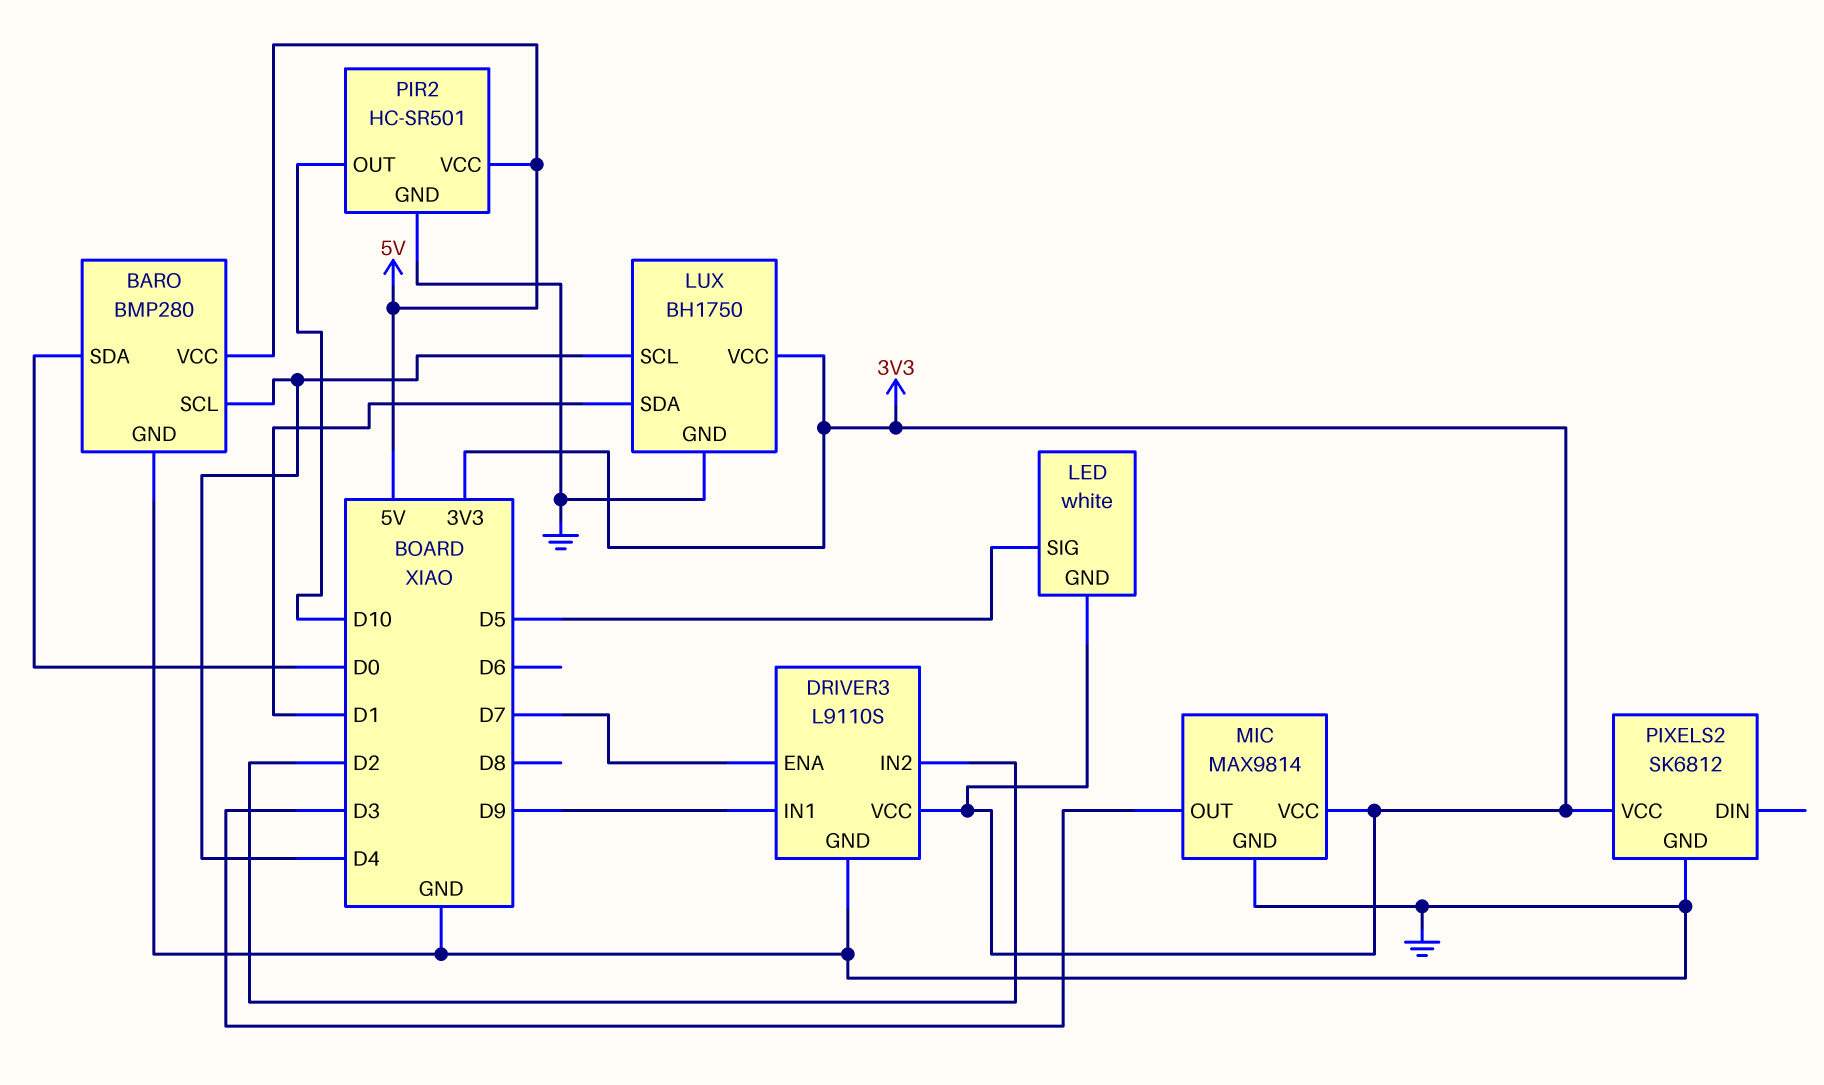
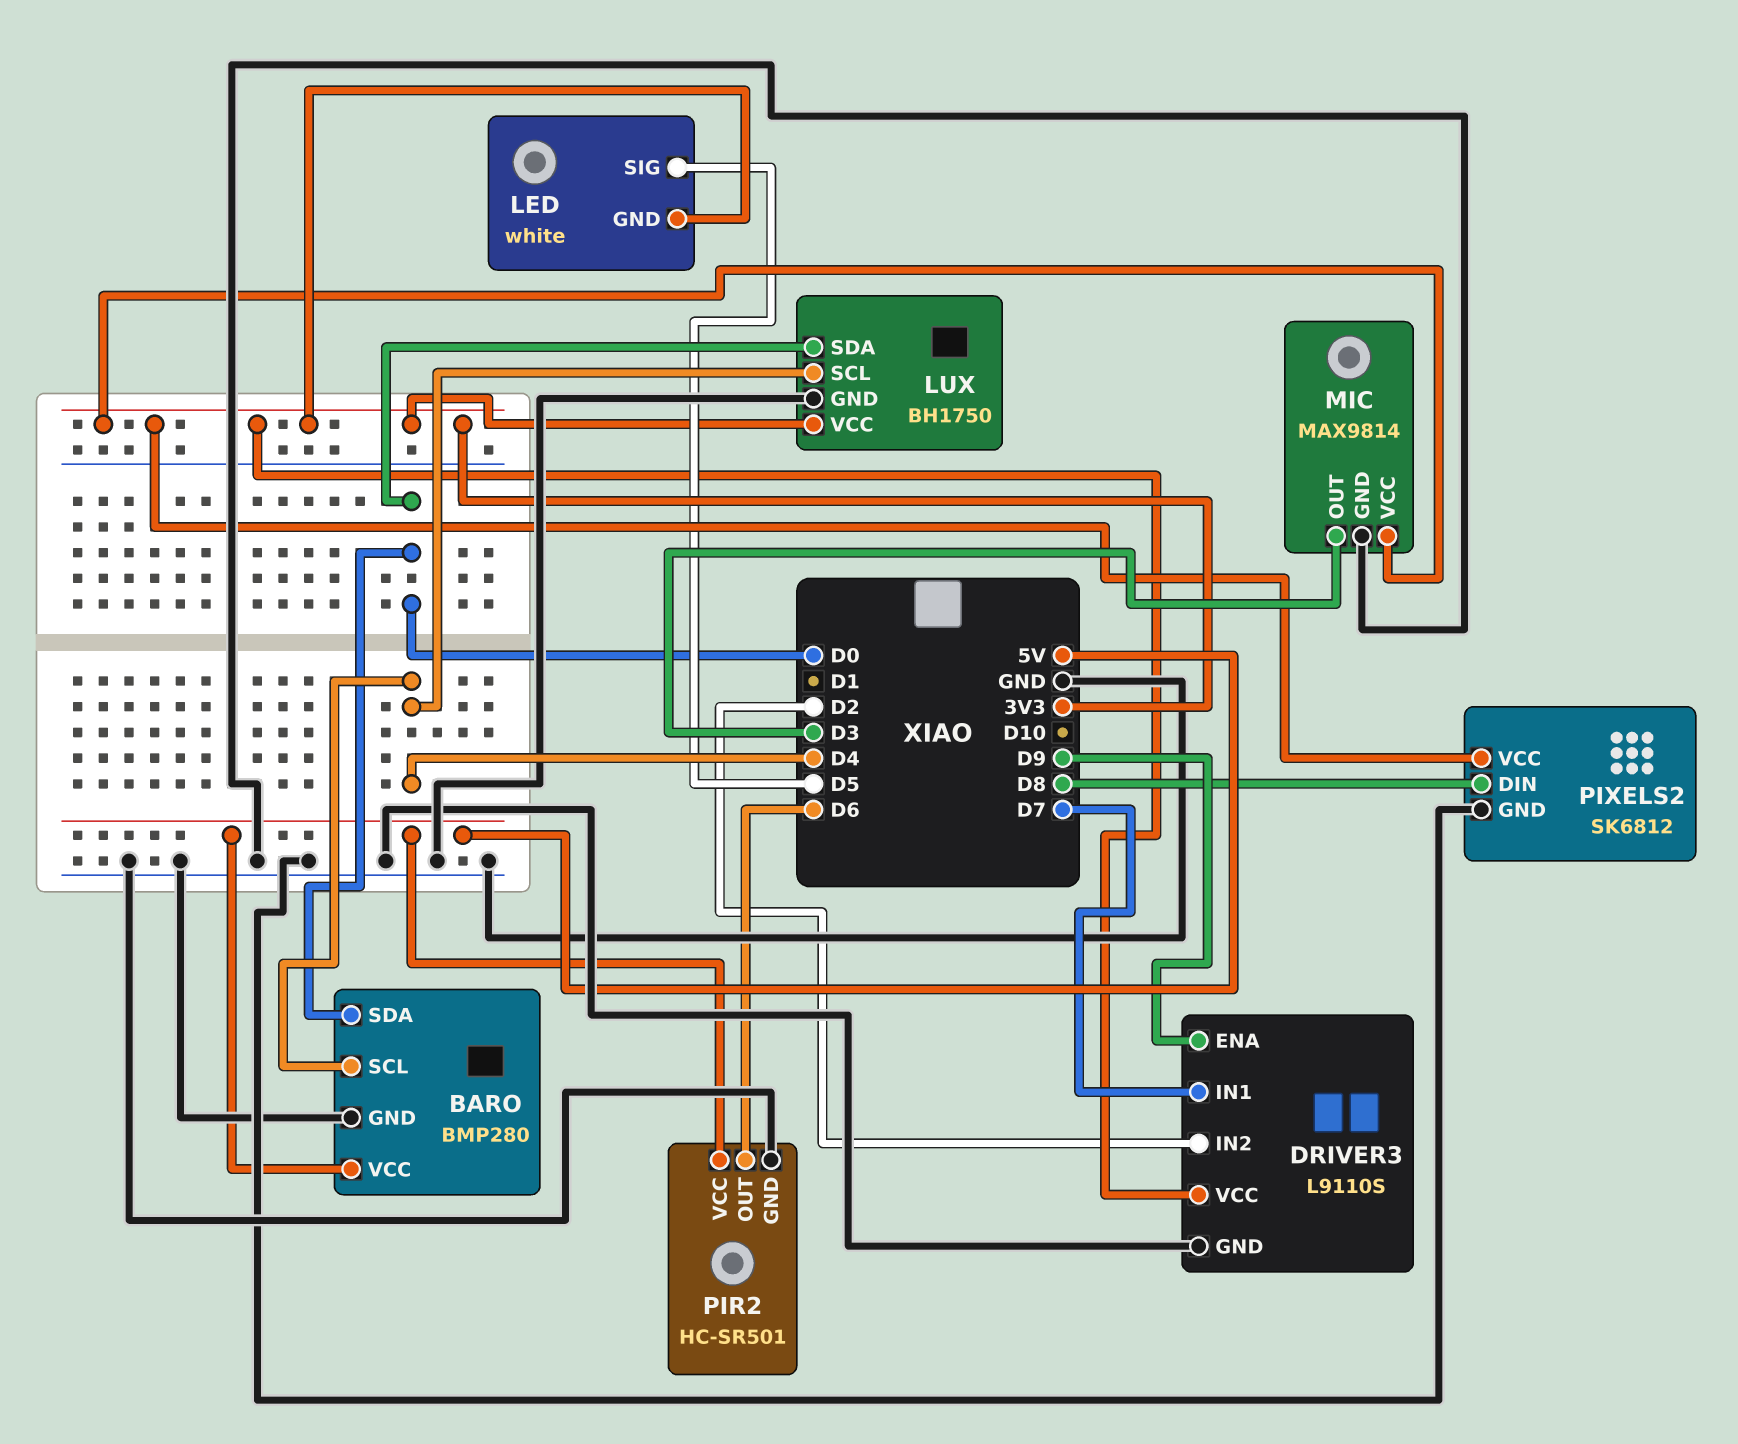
DRIVER3 pin ENA: D7 -> D9
DRIVER3 pin IN1: D9 -> D7
LUX pin SDA: D1 -> D0
PIR2 pin OUT: D10 -> D6
PIXELS2 pin DIN: none -> D8

